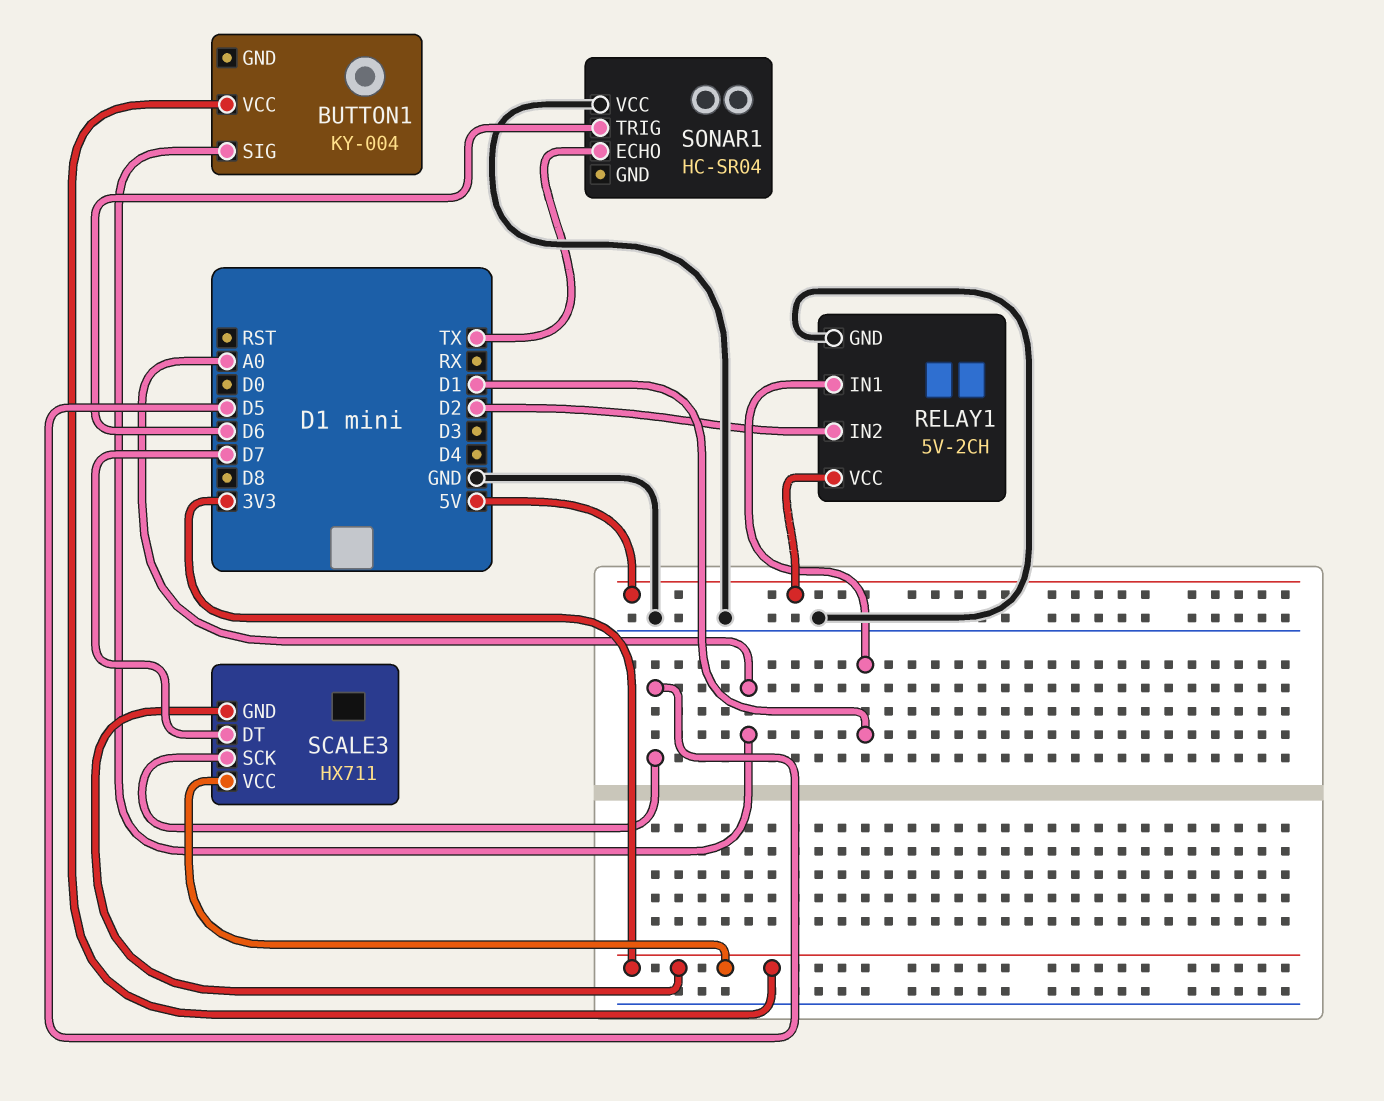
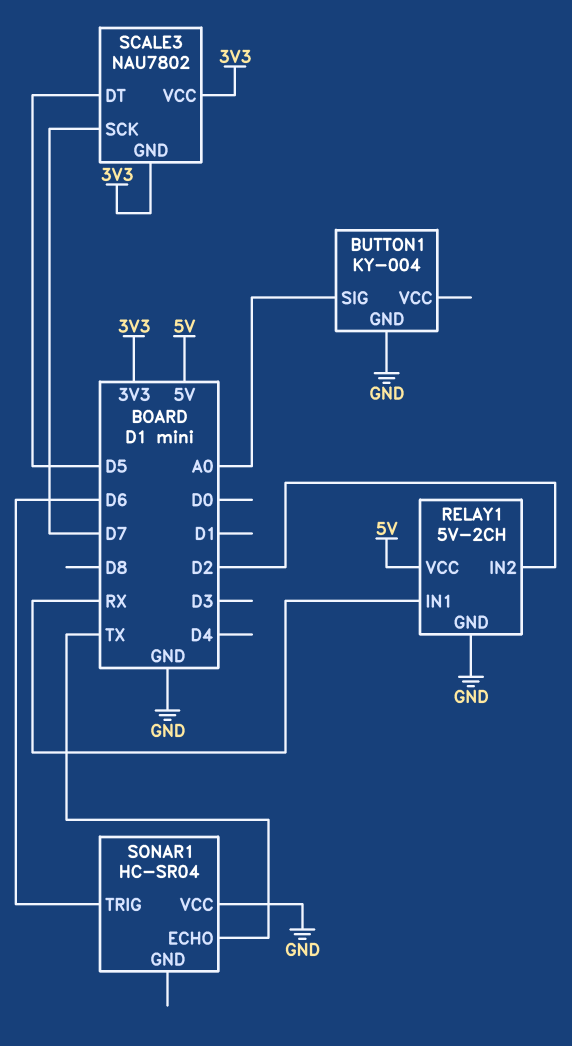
BUTTON1 pin GND: none -> GND
BUTTON1 pin VCC: 3V3 -> none
RELAY1 pin IN1: D1 -> RX
SCALE3: HX711 -> NAU7802
SCALE3 pin DT: D7 -> D5
SCALE3 pin SCK: D5 -> D7

